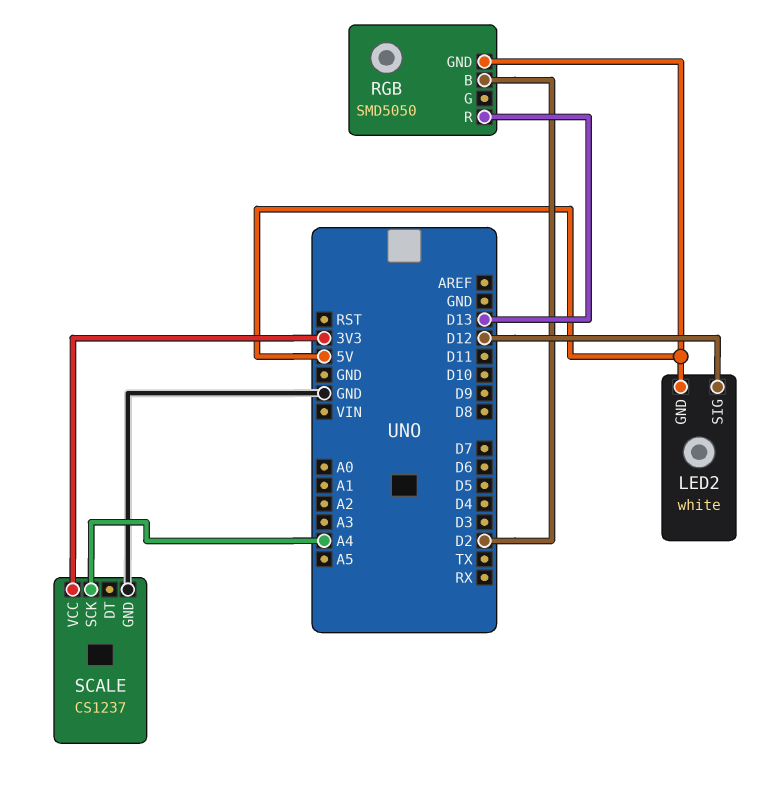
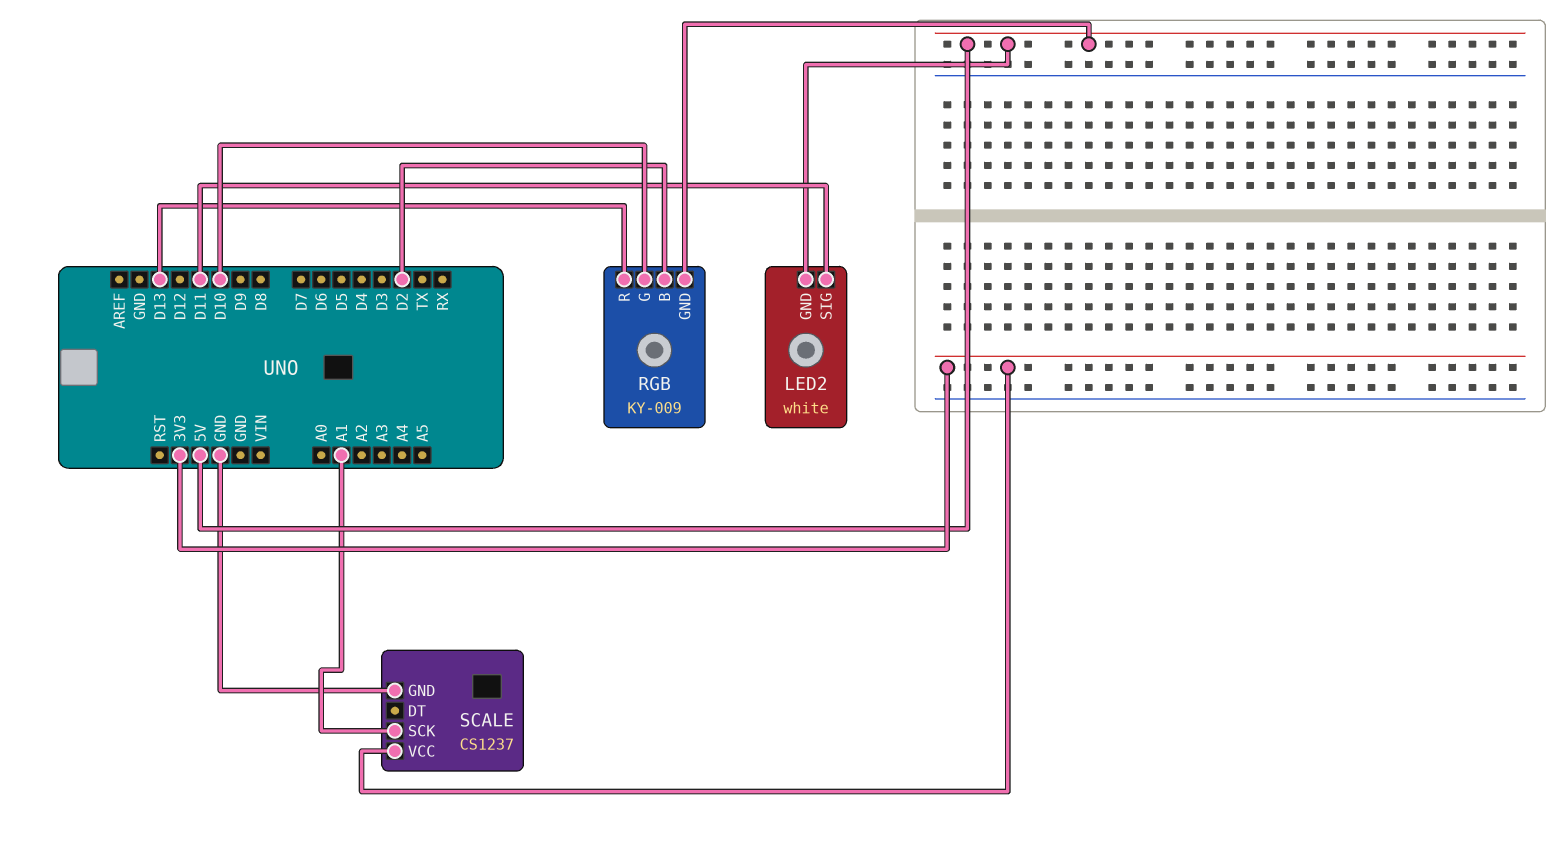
LED2 pin SIG: D12 -> D11
RGB: SMD5050 -> KY-009
RGB pin G: none -> D10
SCALE pin SCK: A4 -> A1

